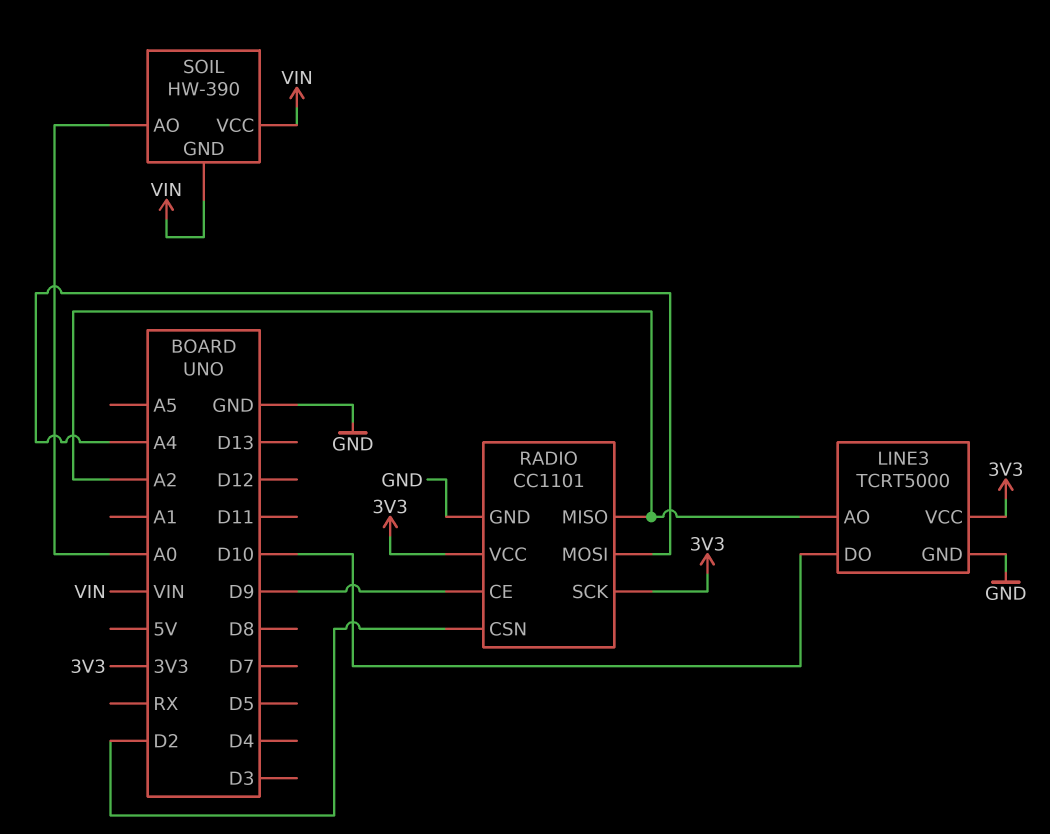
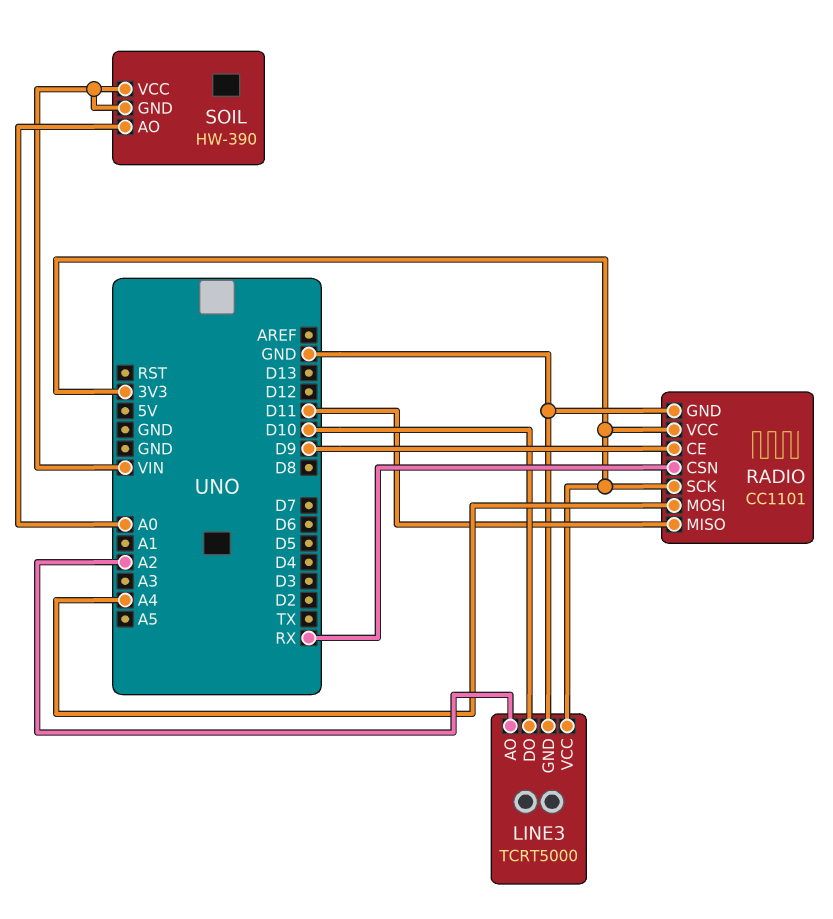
RADIO pin CSN: D2 -> RX
RADIO pin MISO: A2 -> D11

